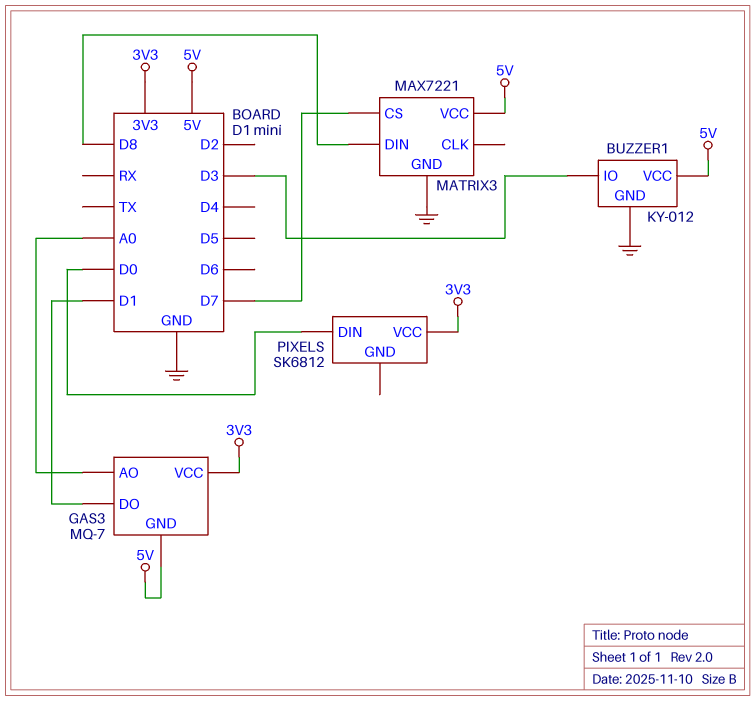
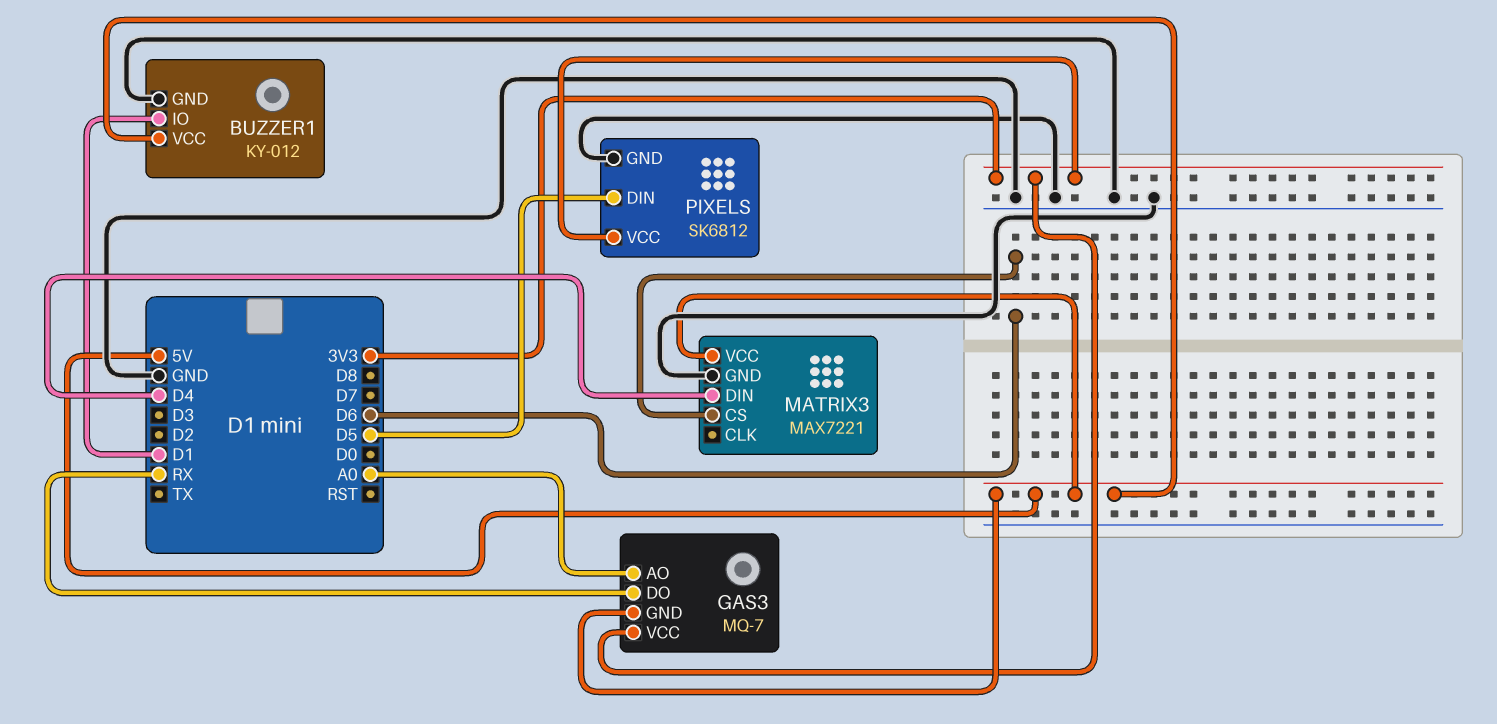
BUZZER1 pin IO: D3 -> D1
GAS3 pin DO: D1 -> RX
MATRIX3 pin CS: D7 -> D6
MATRIX3 pin DIN: D8 -> D4
PIXELS pin DIN: D0 -> D5
PIXELS pin GND: none -> GND

